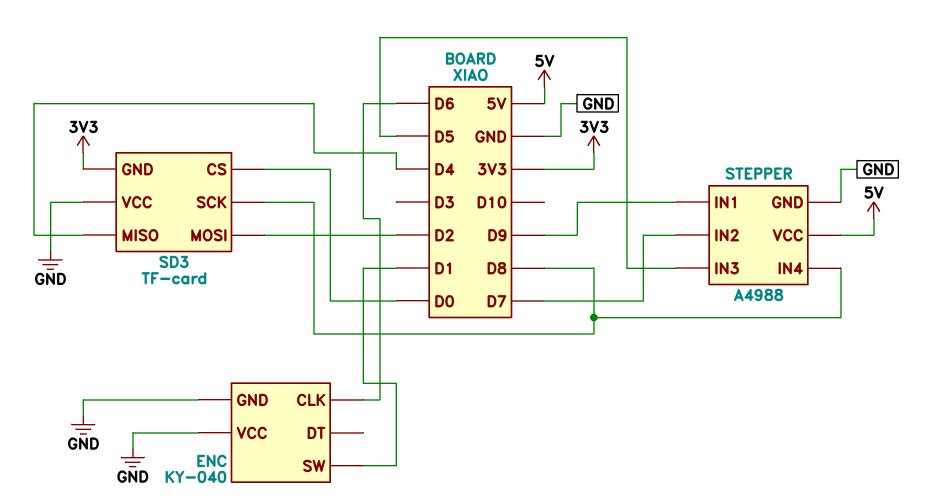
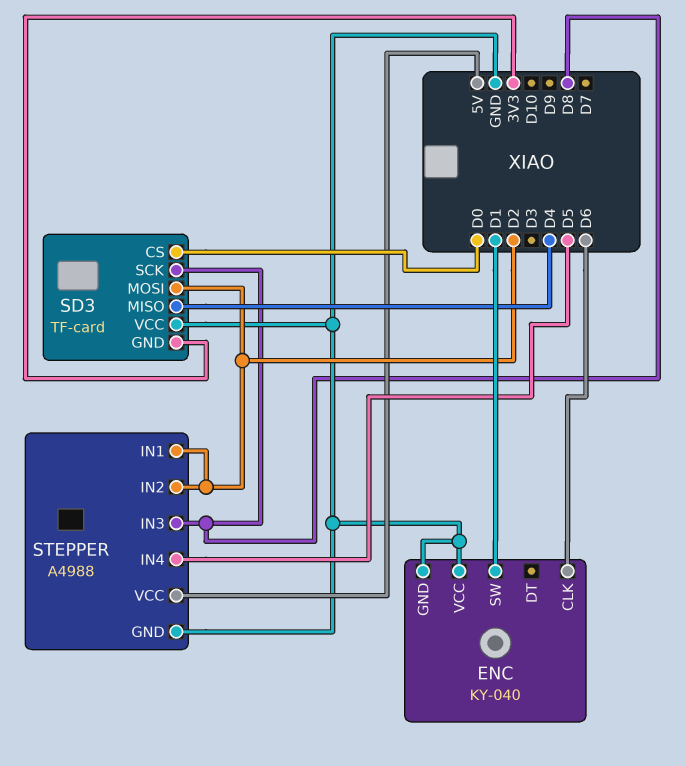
STEPPER pin IN1: D9 -> D2
STEPPER pin IN2: D7 -> D2
STEPPER pin IN3: D5 -> D8
STEPPER pin IN4: D8 -> D5

